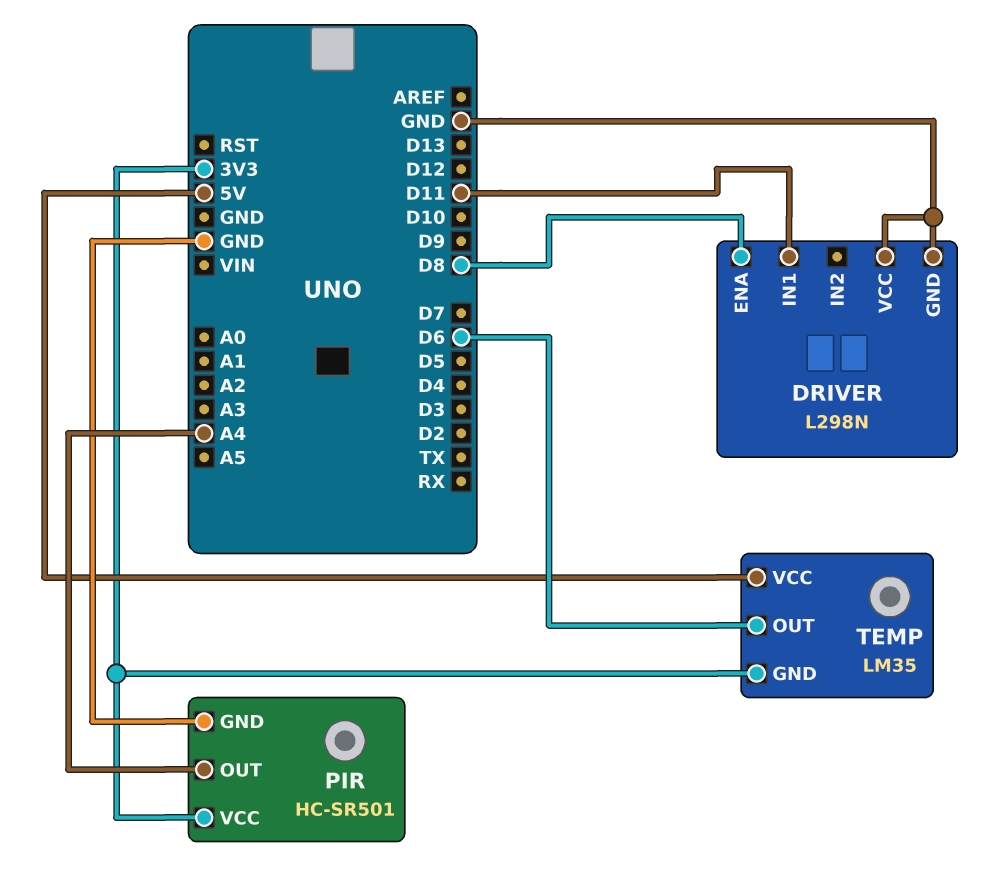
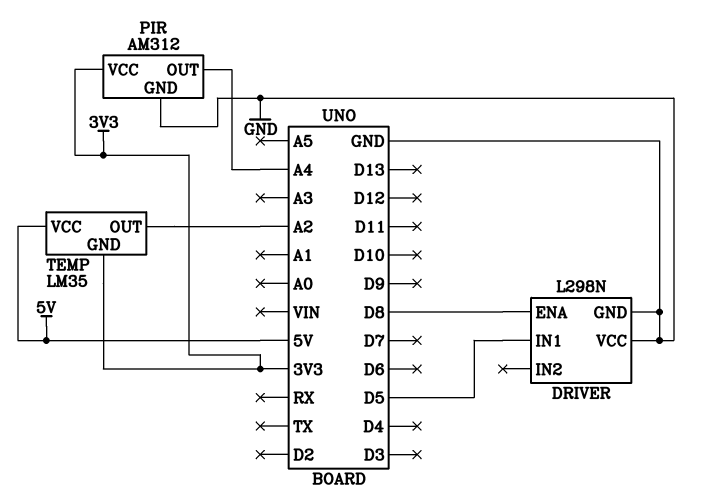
DRIVER pin IN1: D11 -> D5
PIR: HC-SR501 -> AM312
TEMP pin OUT: D6 -> A2

